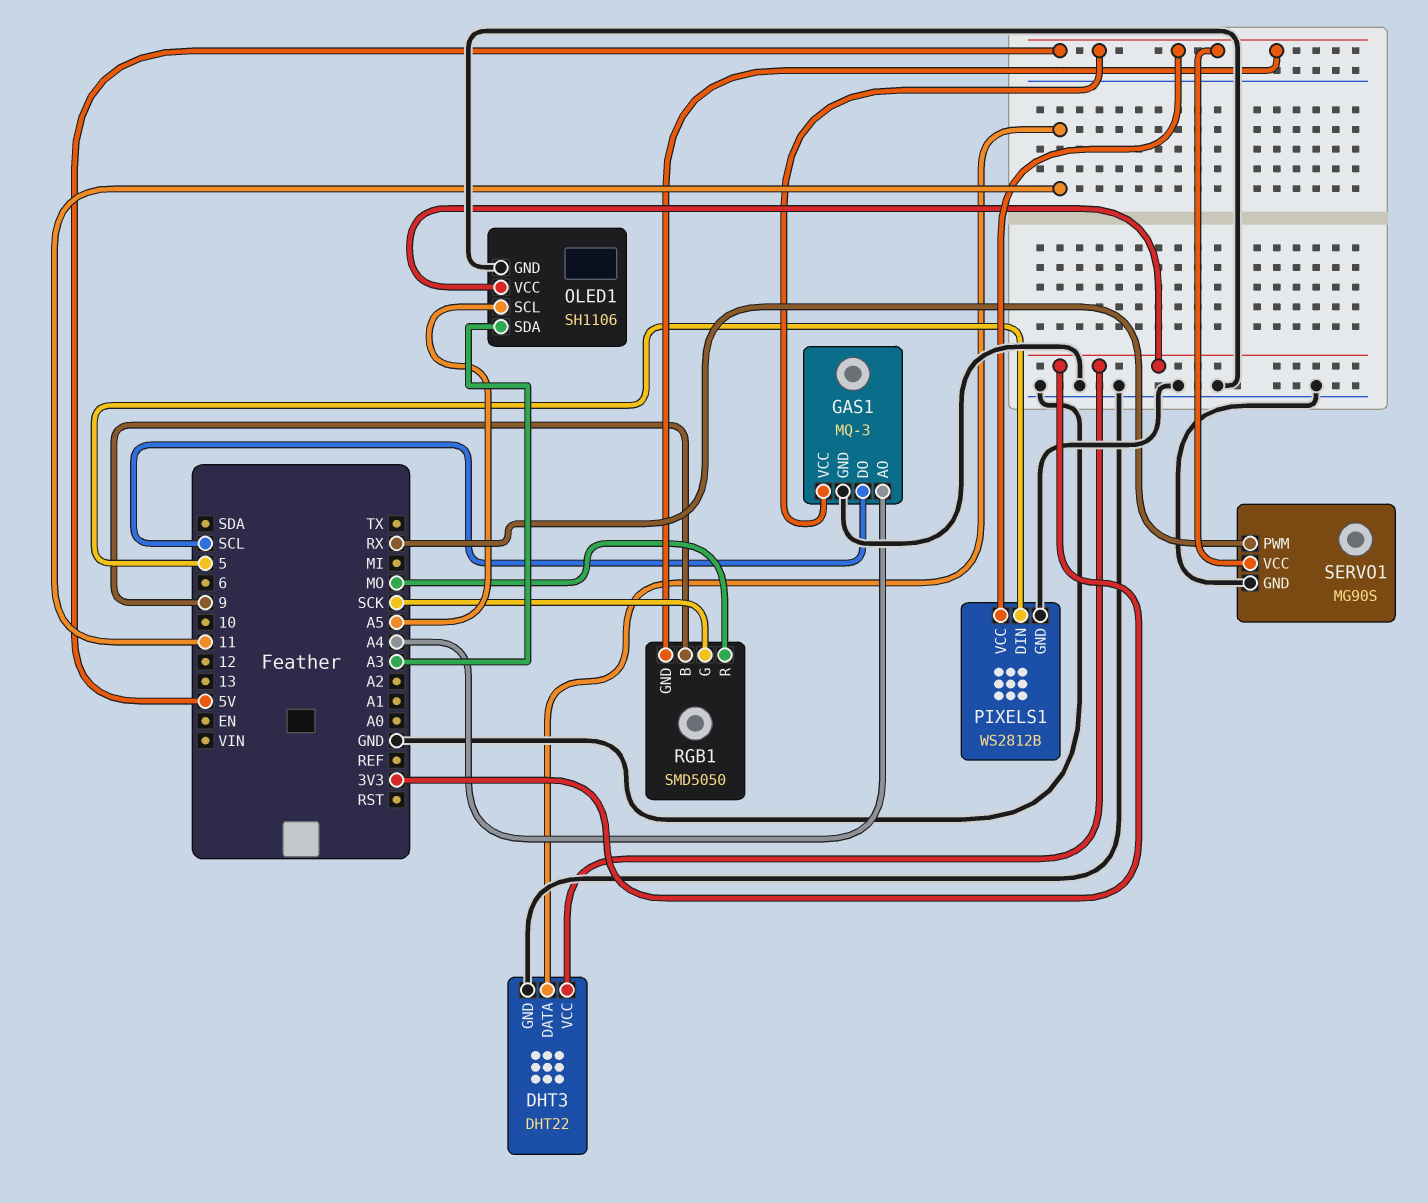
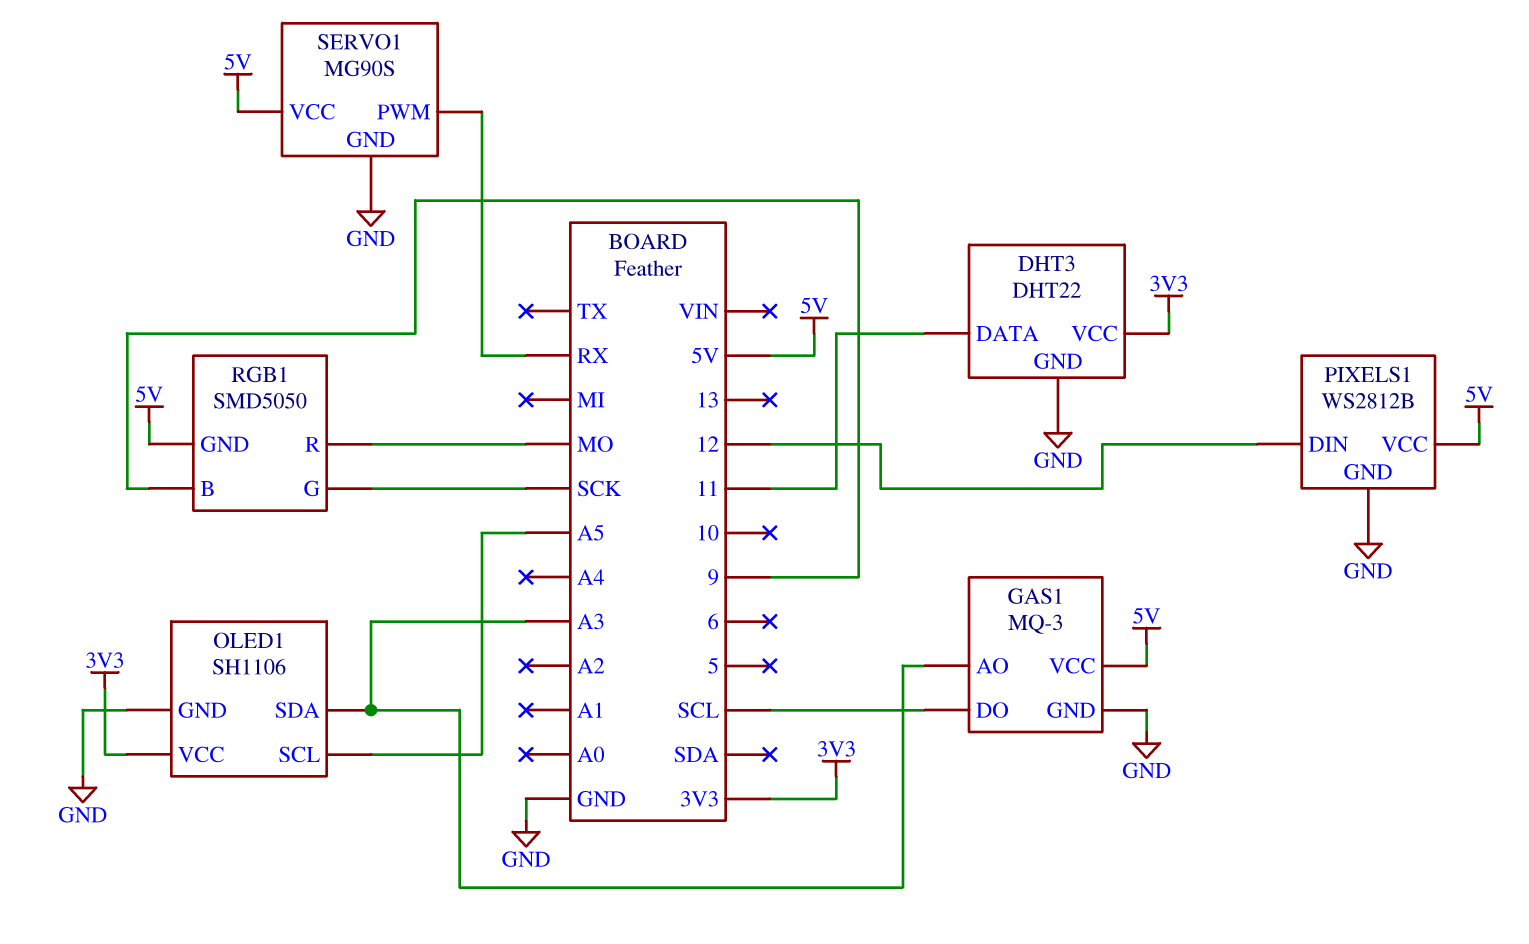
GAS1 pin AO: A4 -> A3
PIXELS1 pin DIN: 5 -> 12

